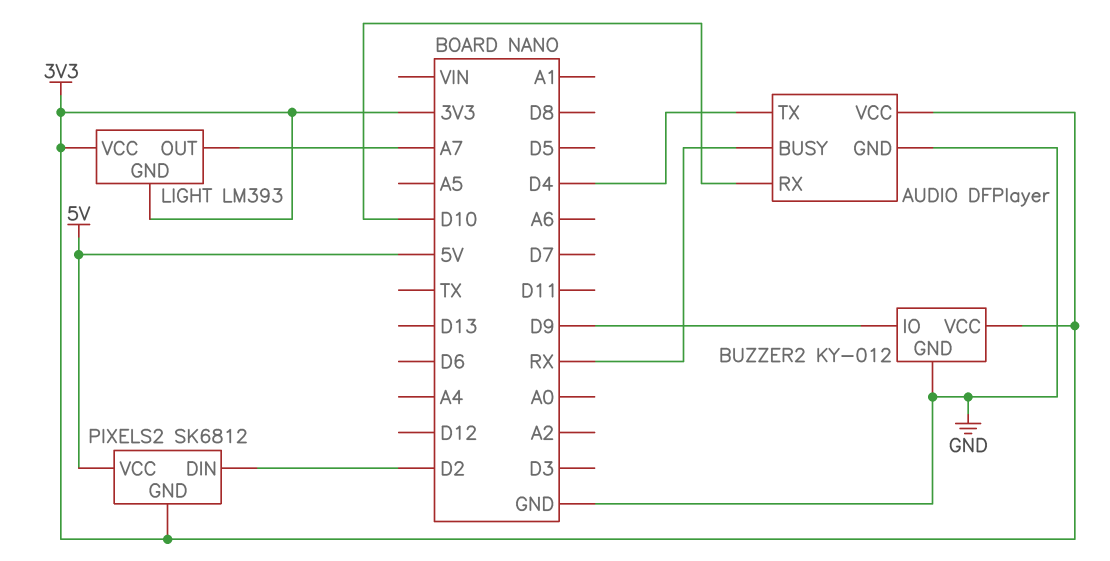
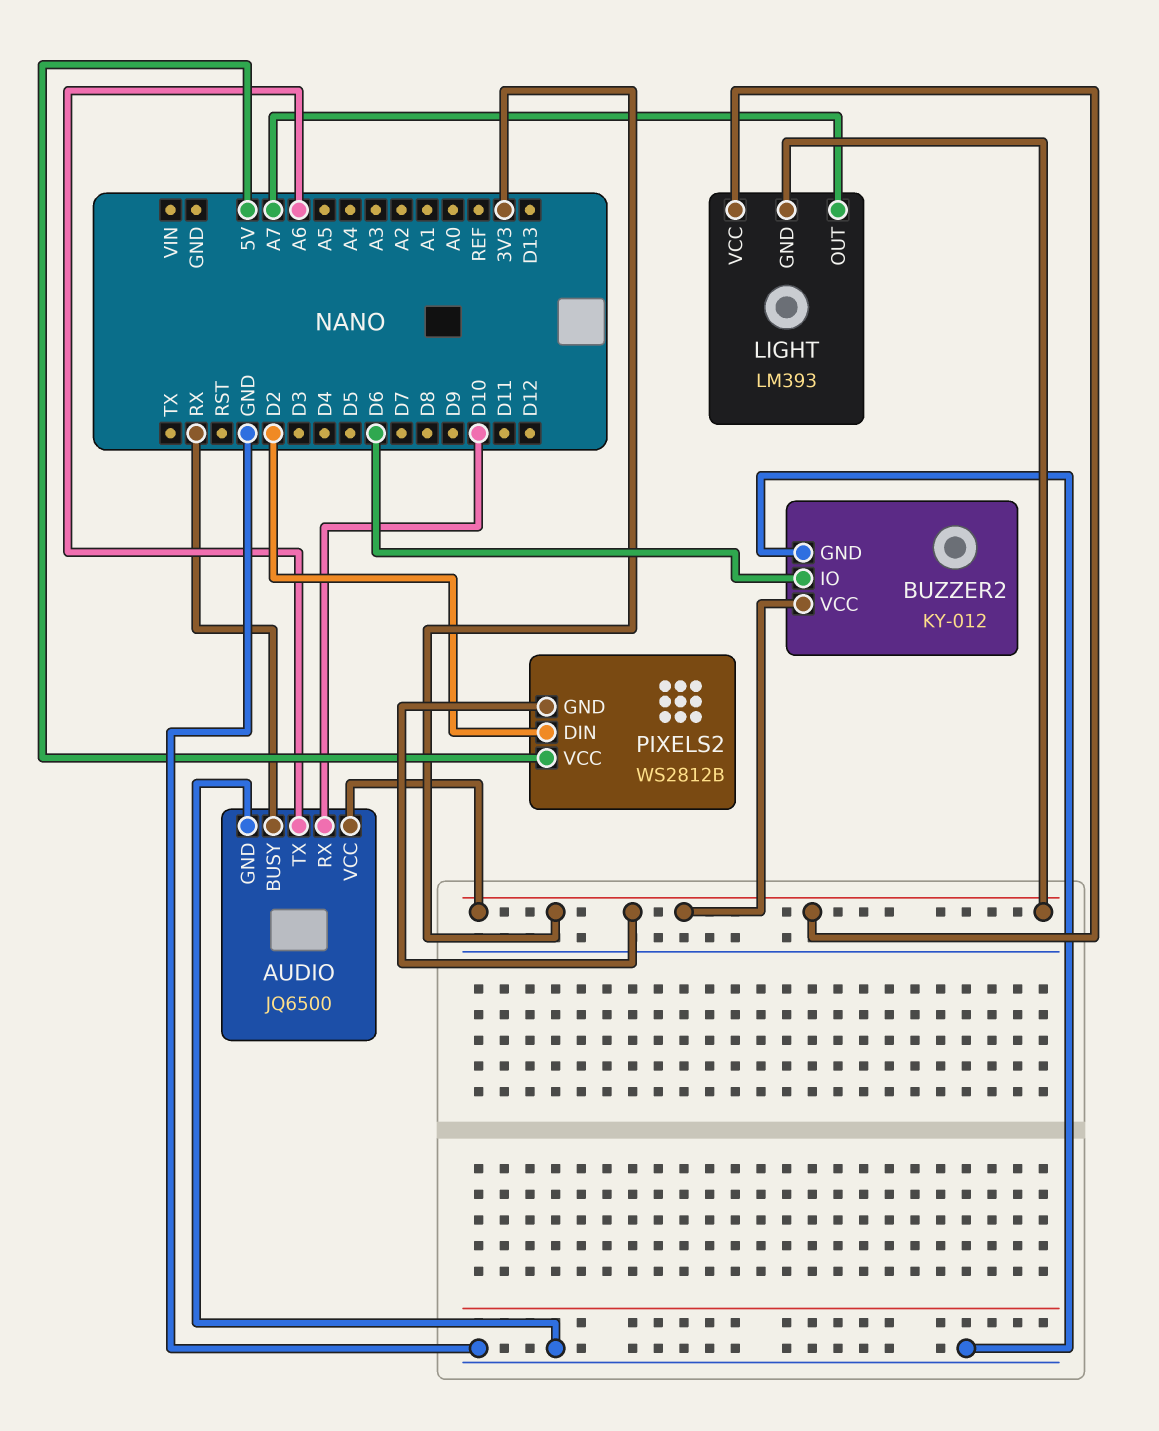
AUDIO: DFPlayer -> JQ6500
AUDIO pin TX: D4 -> A6
BUZZER2 pin IO: D9 -> D6
PIXELS2: SK6812 -> WS2812B

